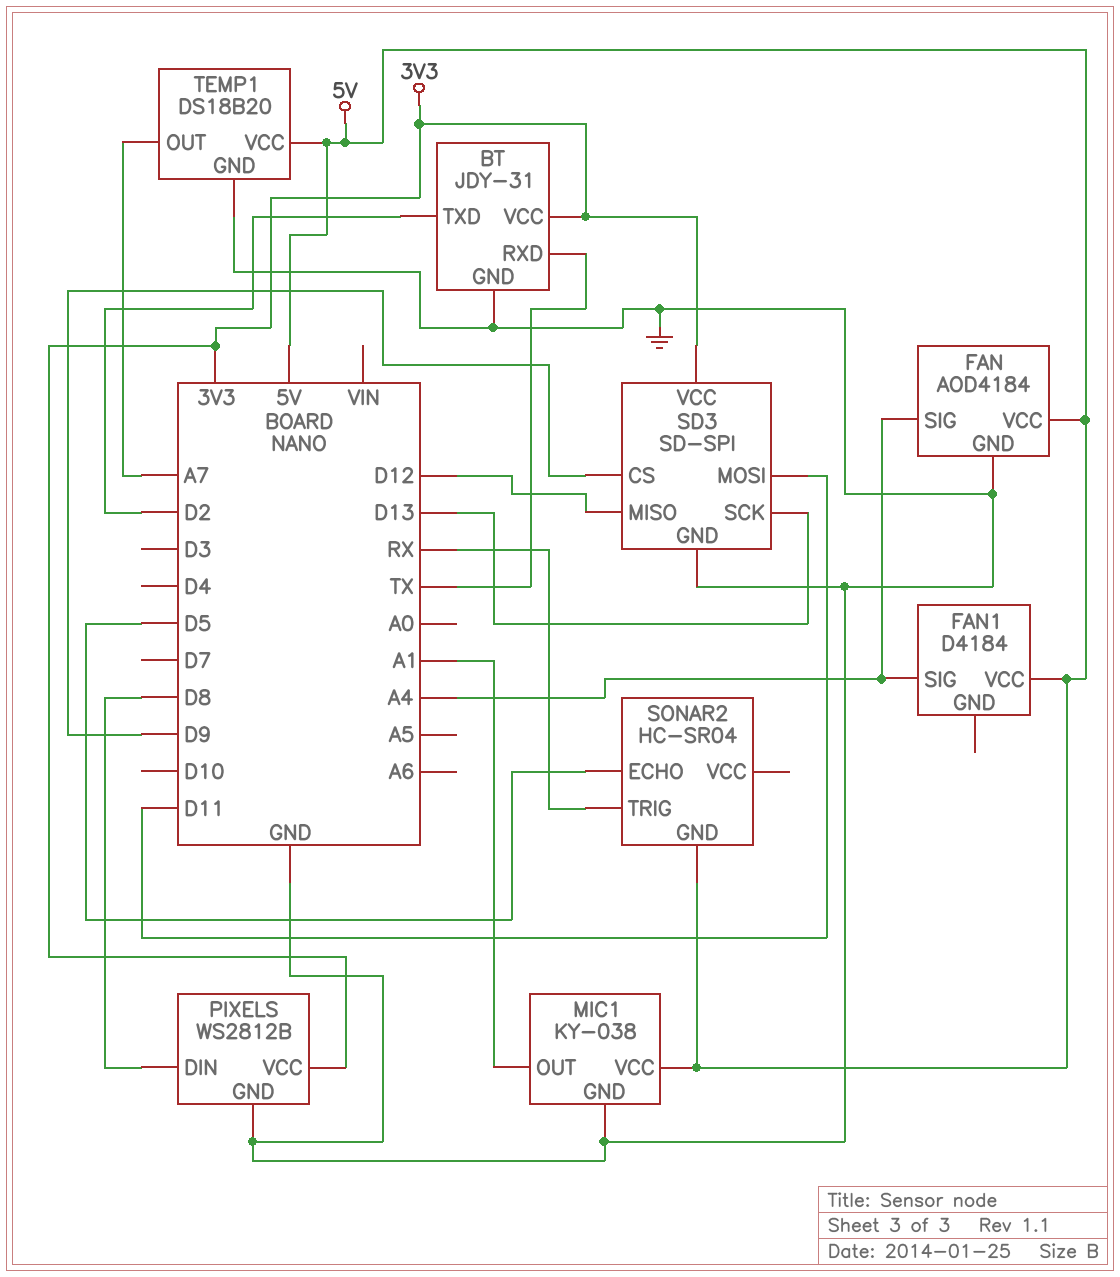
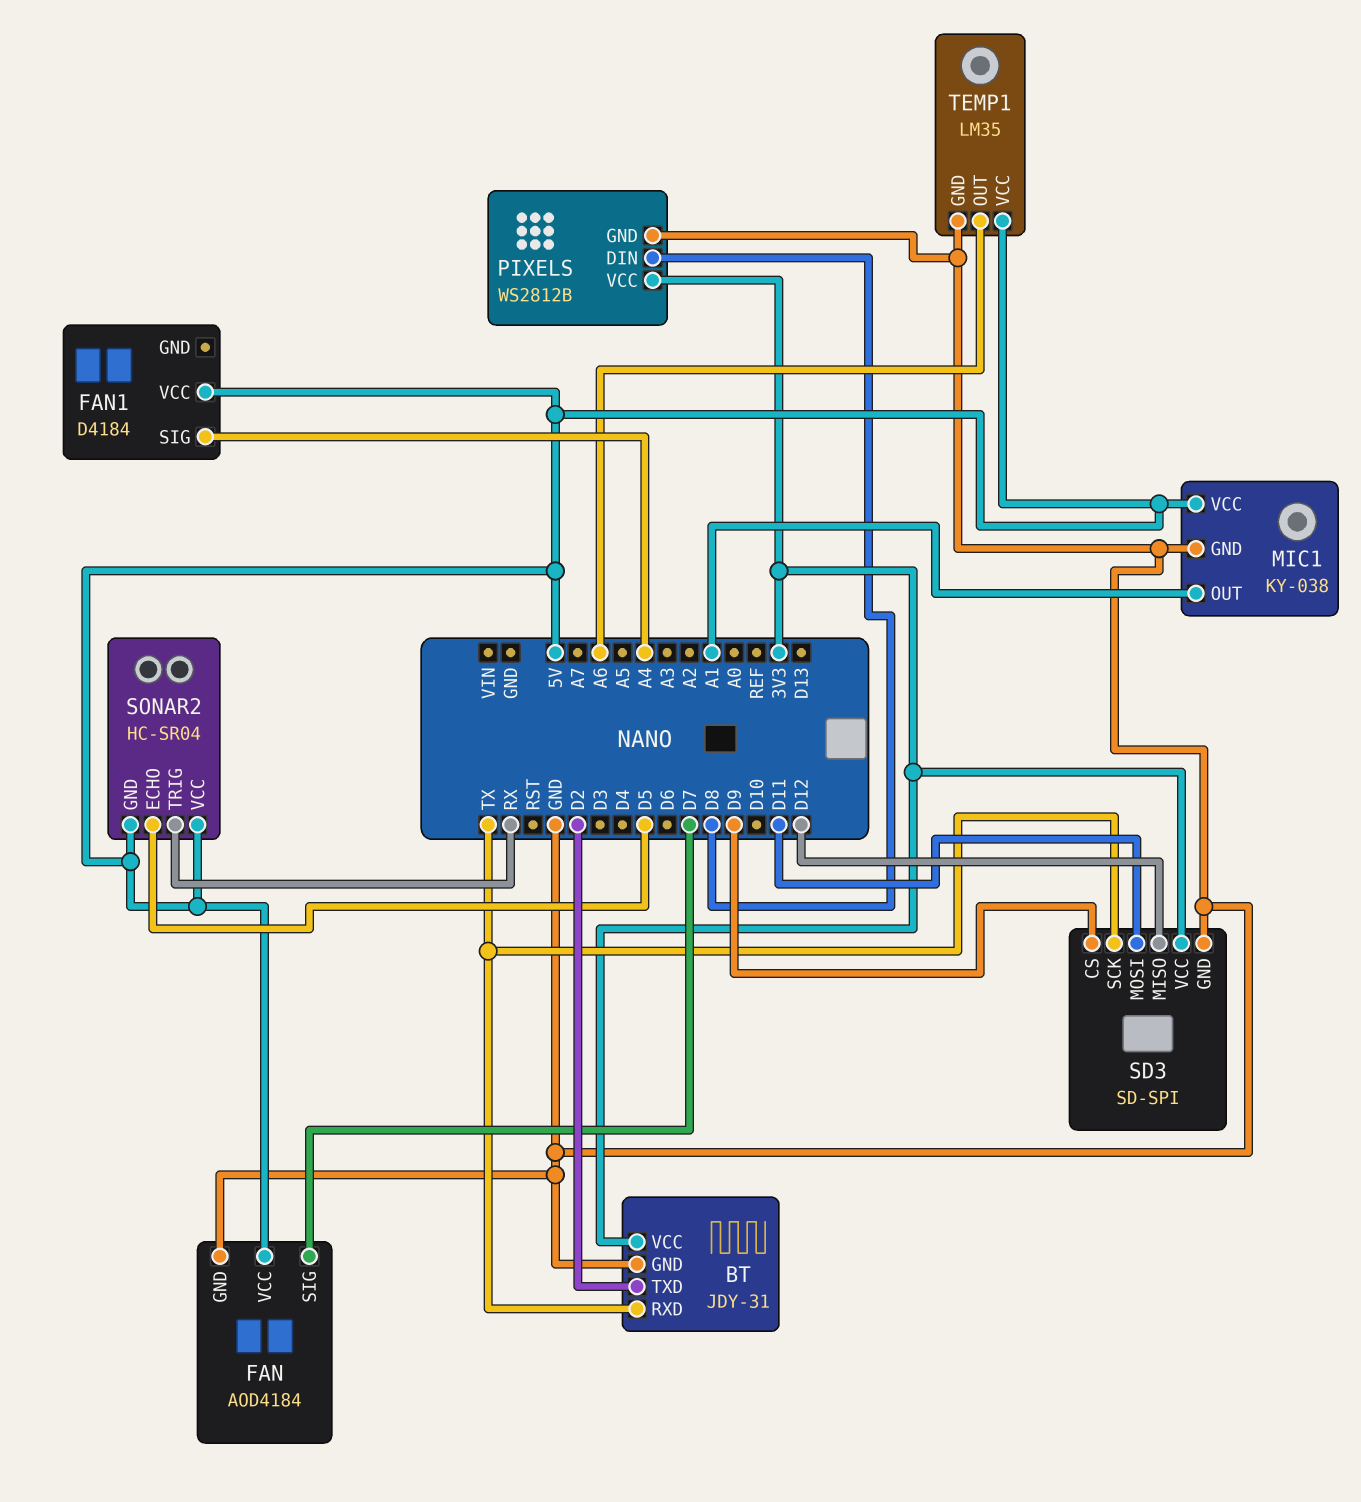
FAN pin SIG: A4 -> D7
SD3 pin SCK: D13 -> TX
SONAR2 pin VCC: none -> 5V
TEMP1: DS18B20 -> LM35
TEMP1 pin OUT: A7 -> A6

